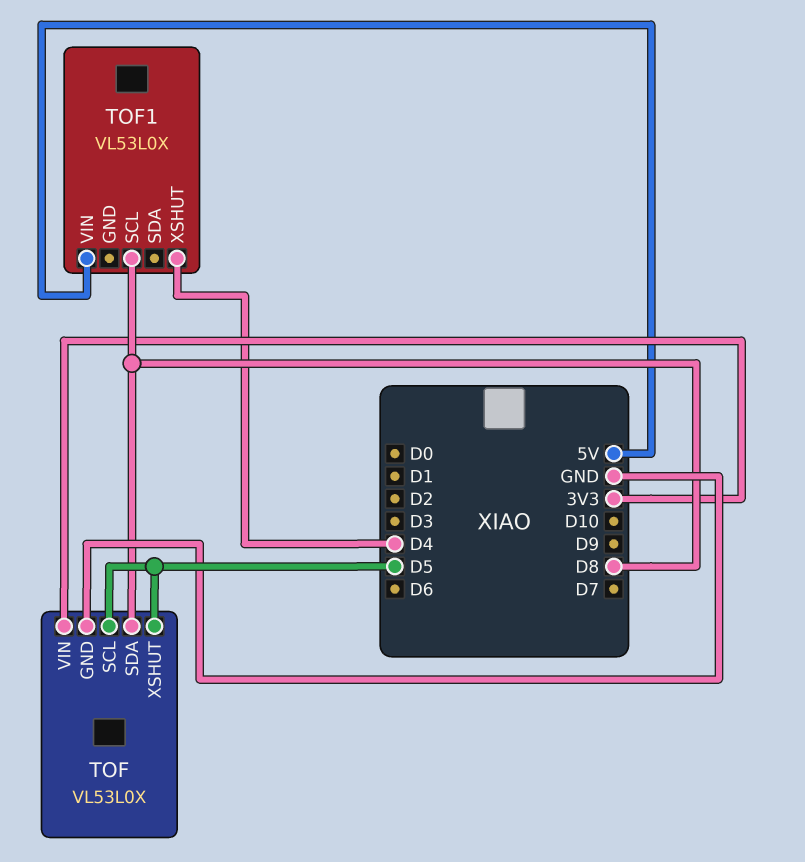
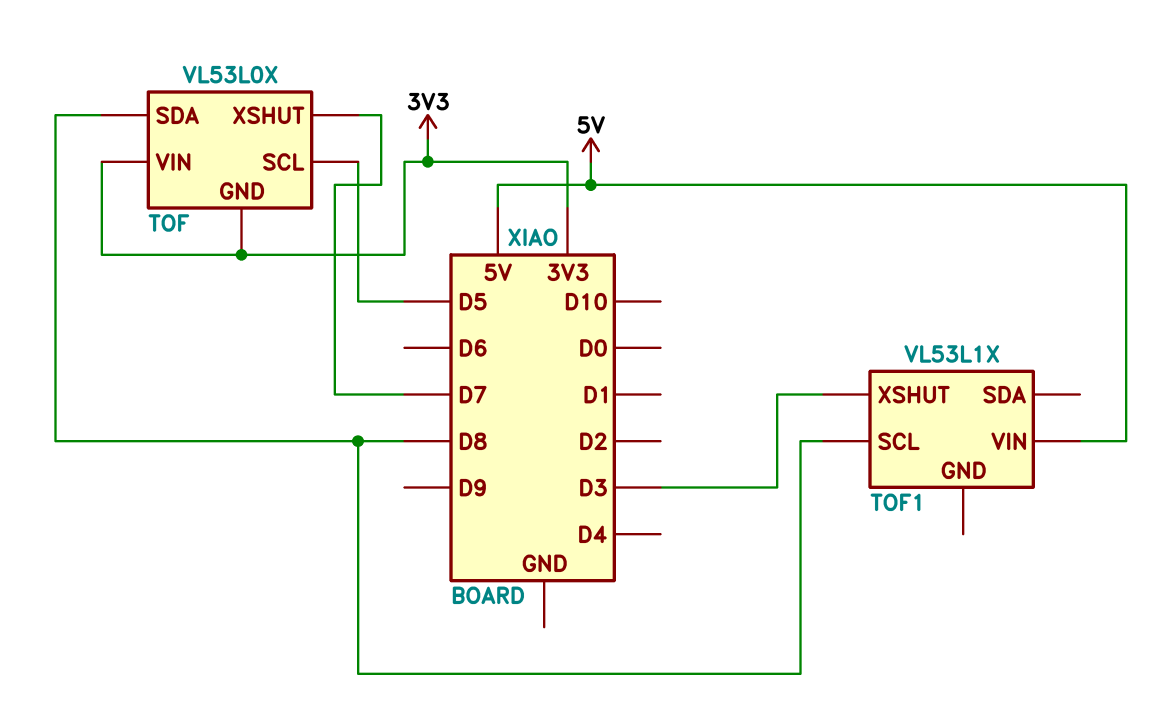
TOF pin GND: GND -> 3V3
TOF pin XSHUT: D5 -> D7
TOF1: VL53L0X -> VL53L1X
TOF1 pin XSHUT: D4 -> D3

